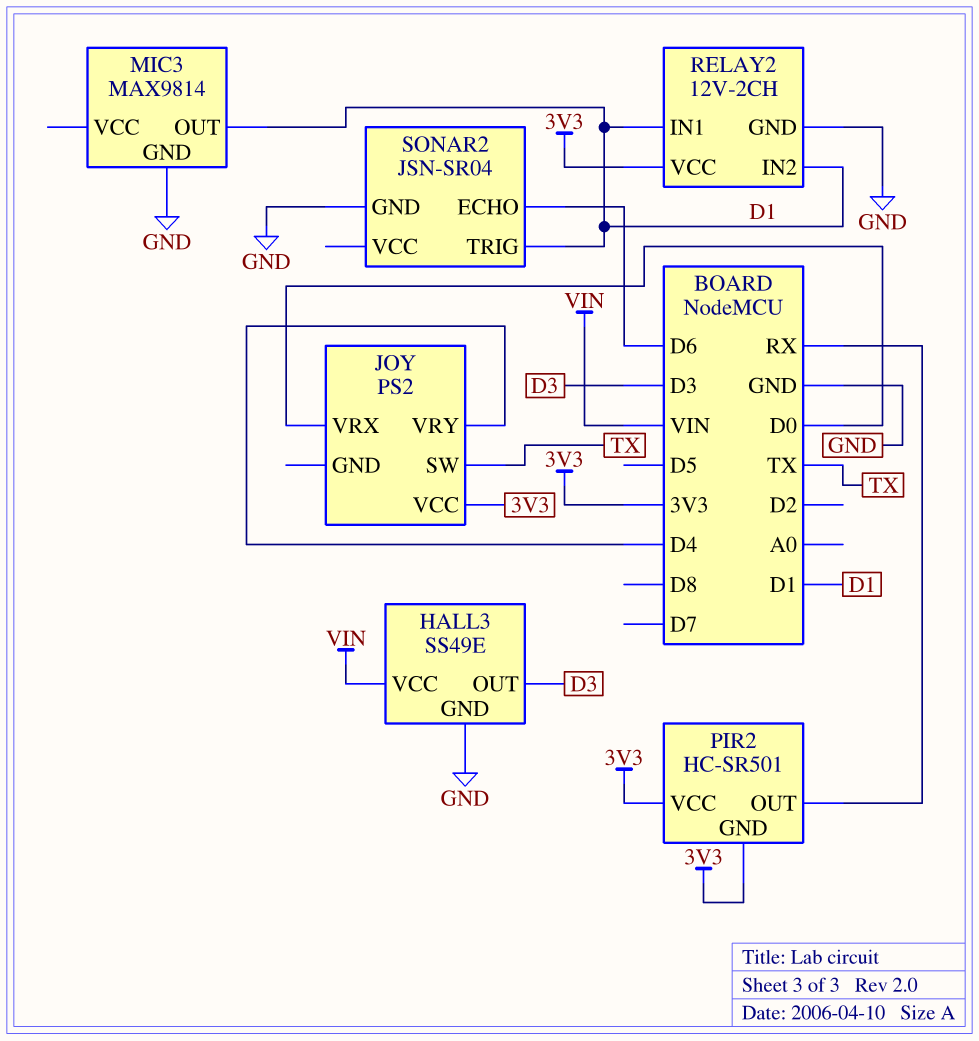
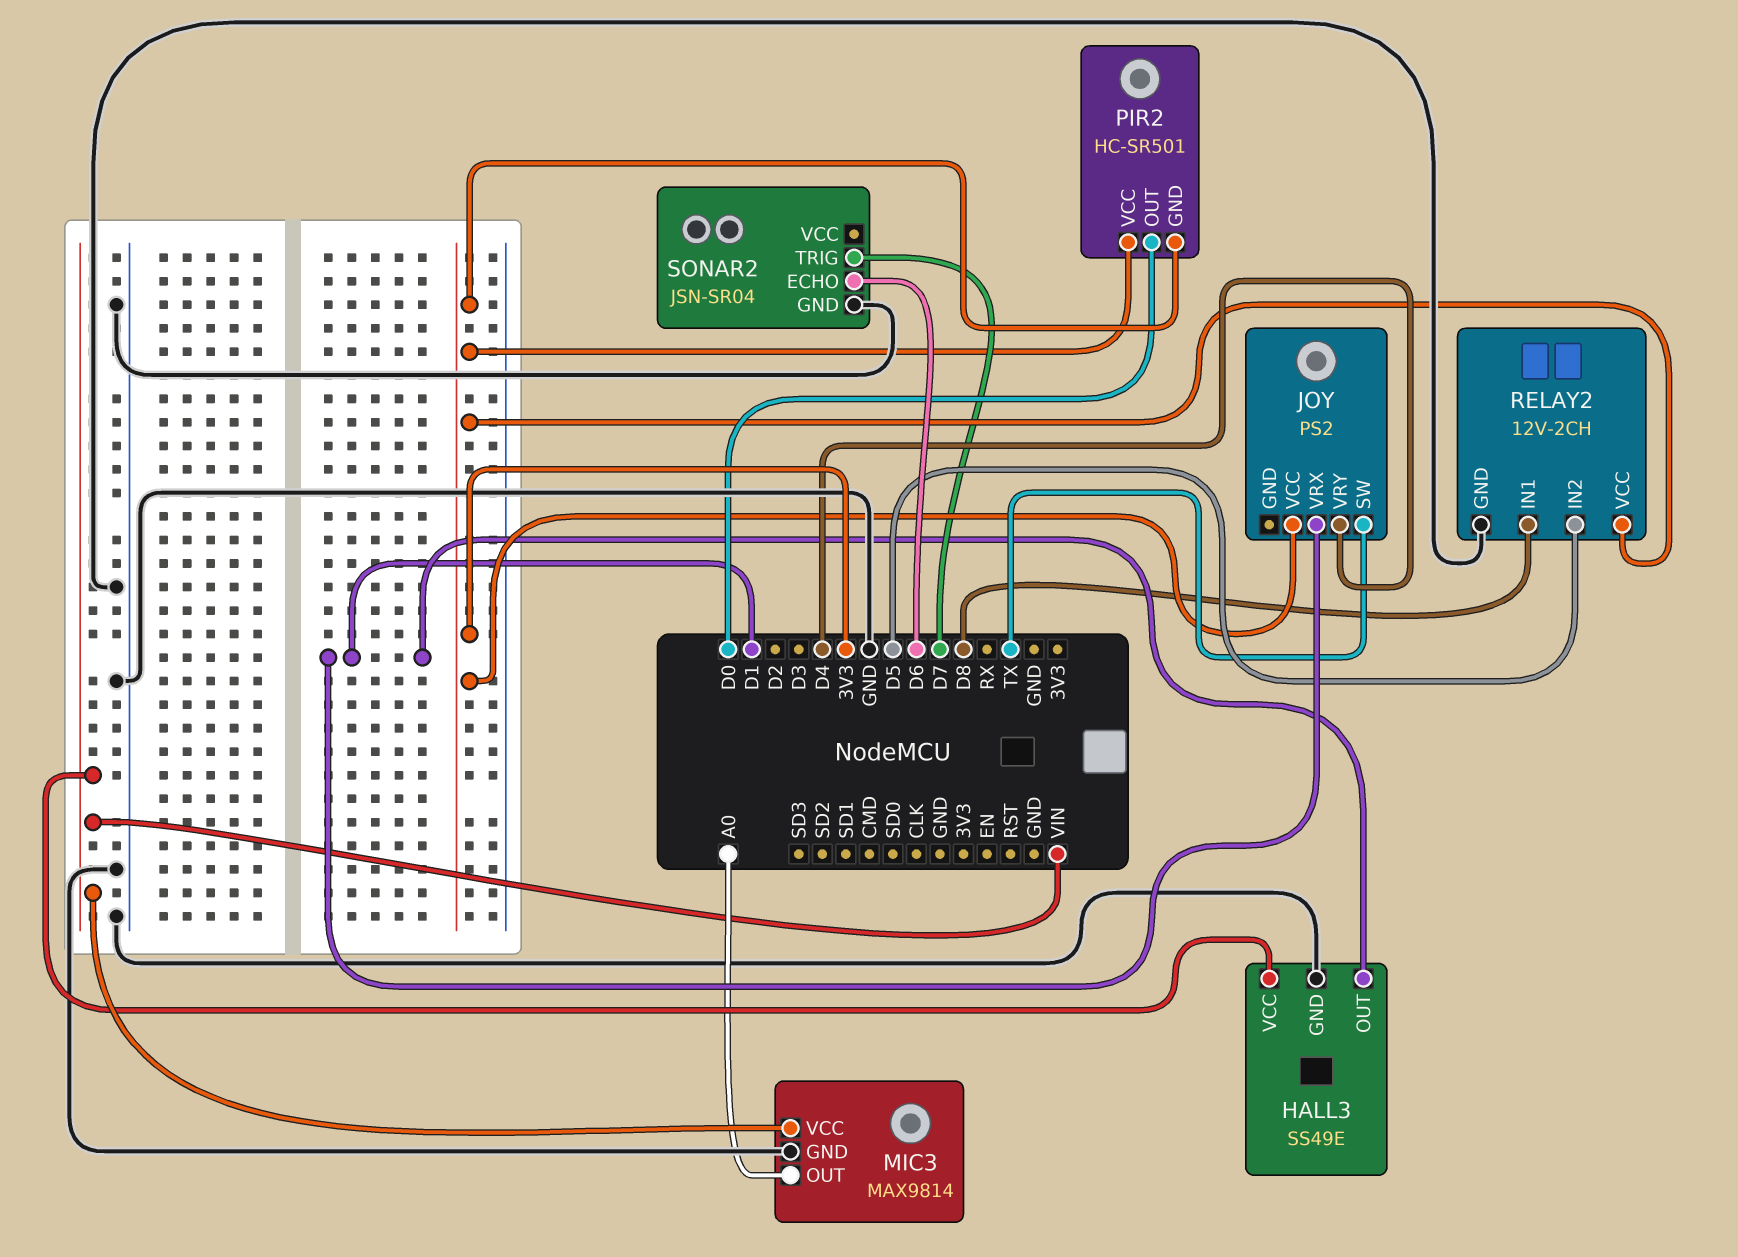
HALL3 pin OUT: D3 -> D1
JOY pin VRX: D0 -> D1
MIC3 pin OUT: D1 -> A0
MIC3 pin VCC: none -> VIN
PIR2 pin OUT: RX -> D0
RELAY2 pin IN1: D1 -> D8
RELAY2 pin IN2: D1 -> D5
SONAR2 pin TRIG: D1 -> D7

